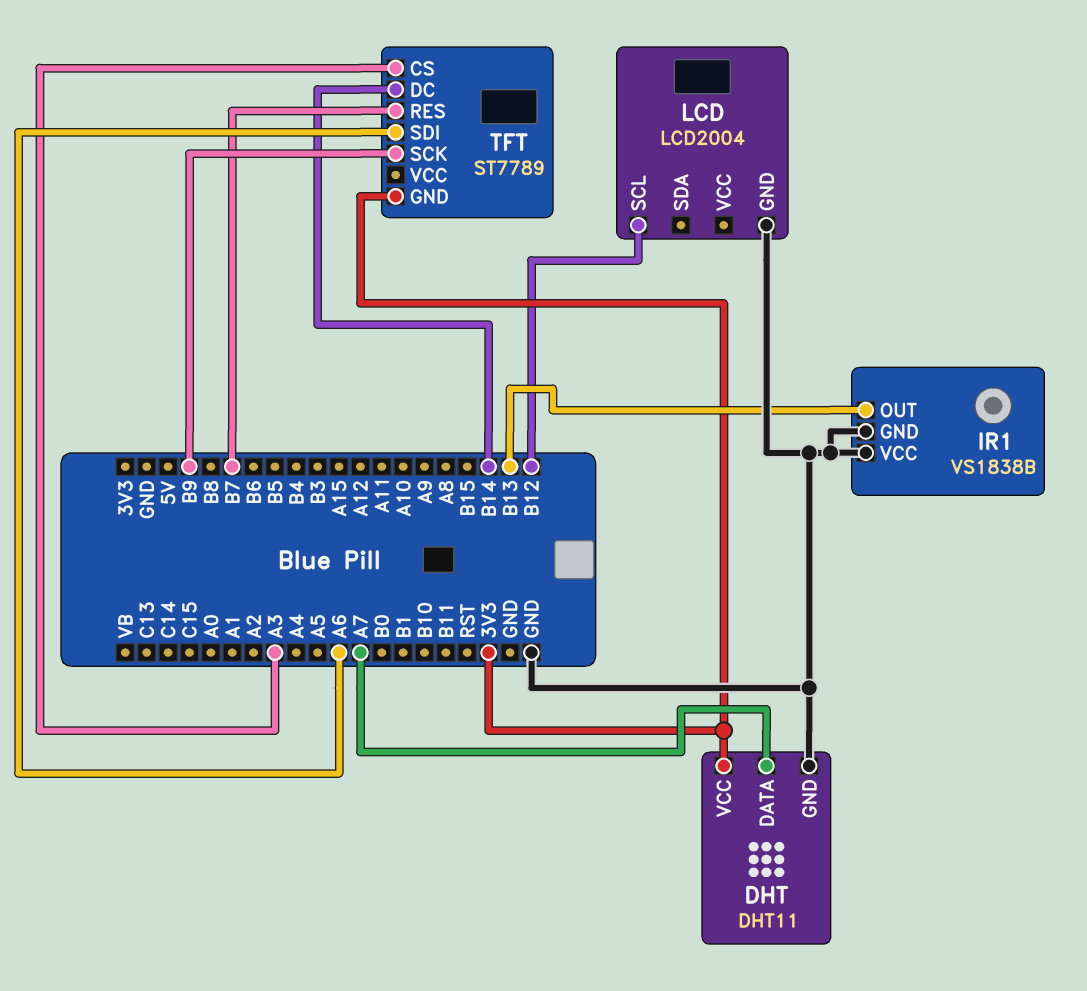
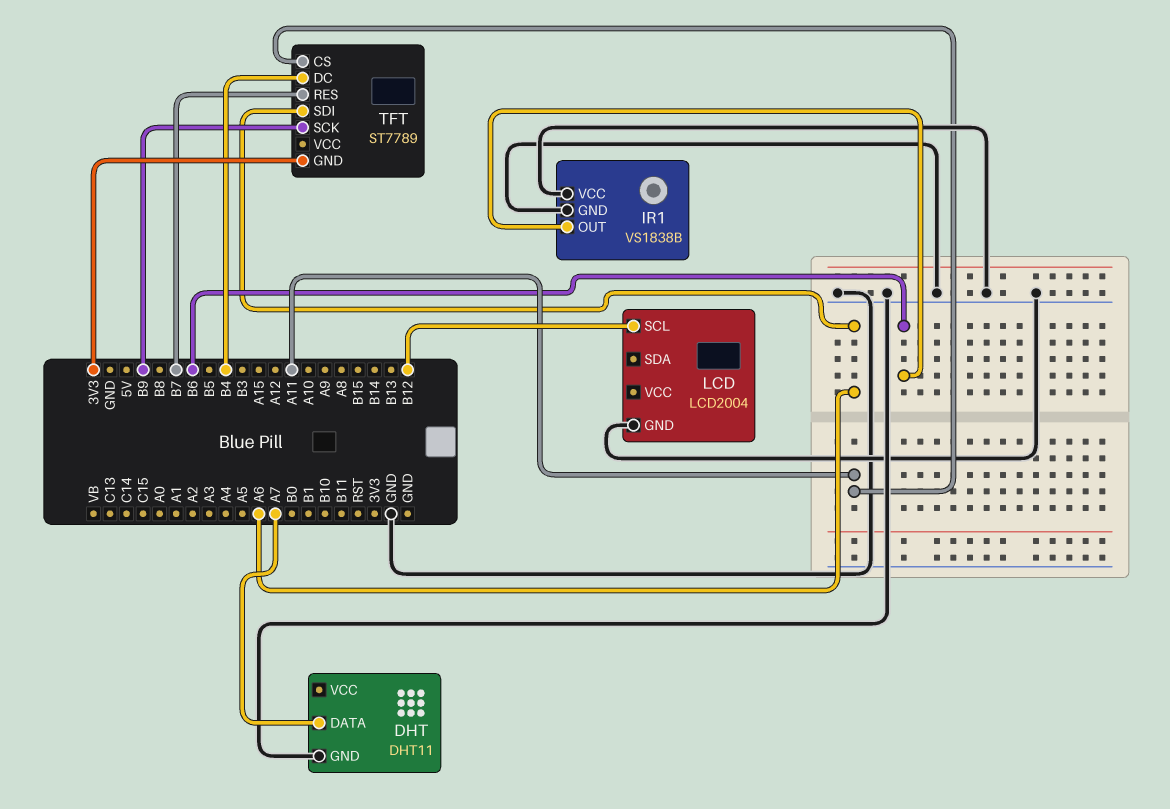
DHT pin VCC: 3V3 -> none
IR1 pin OUT: B13 -> B6
TFT pin CS: A3 -> A11
TFT pin DC: B14 -> B4

